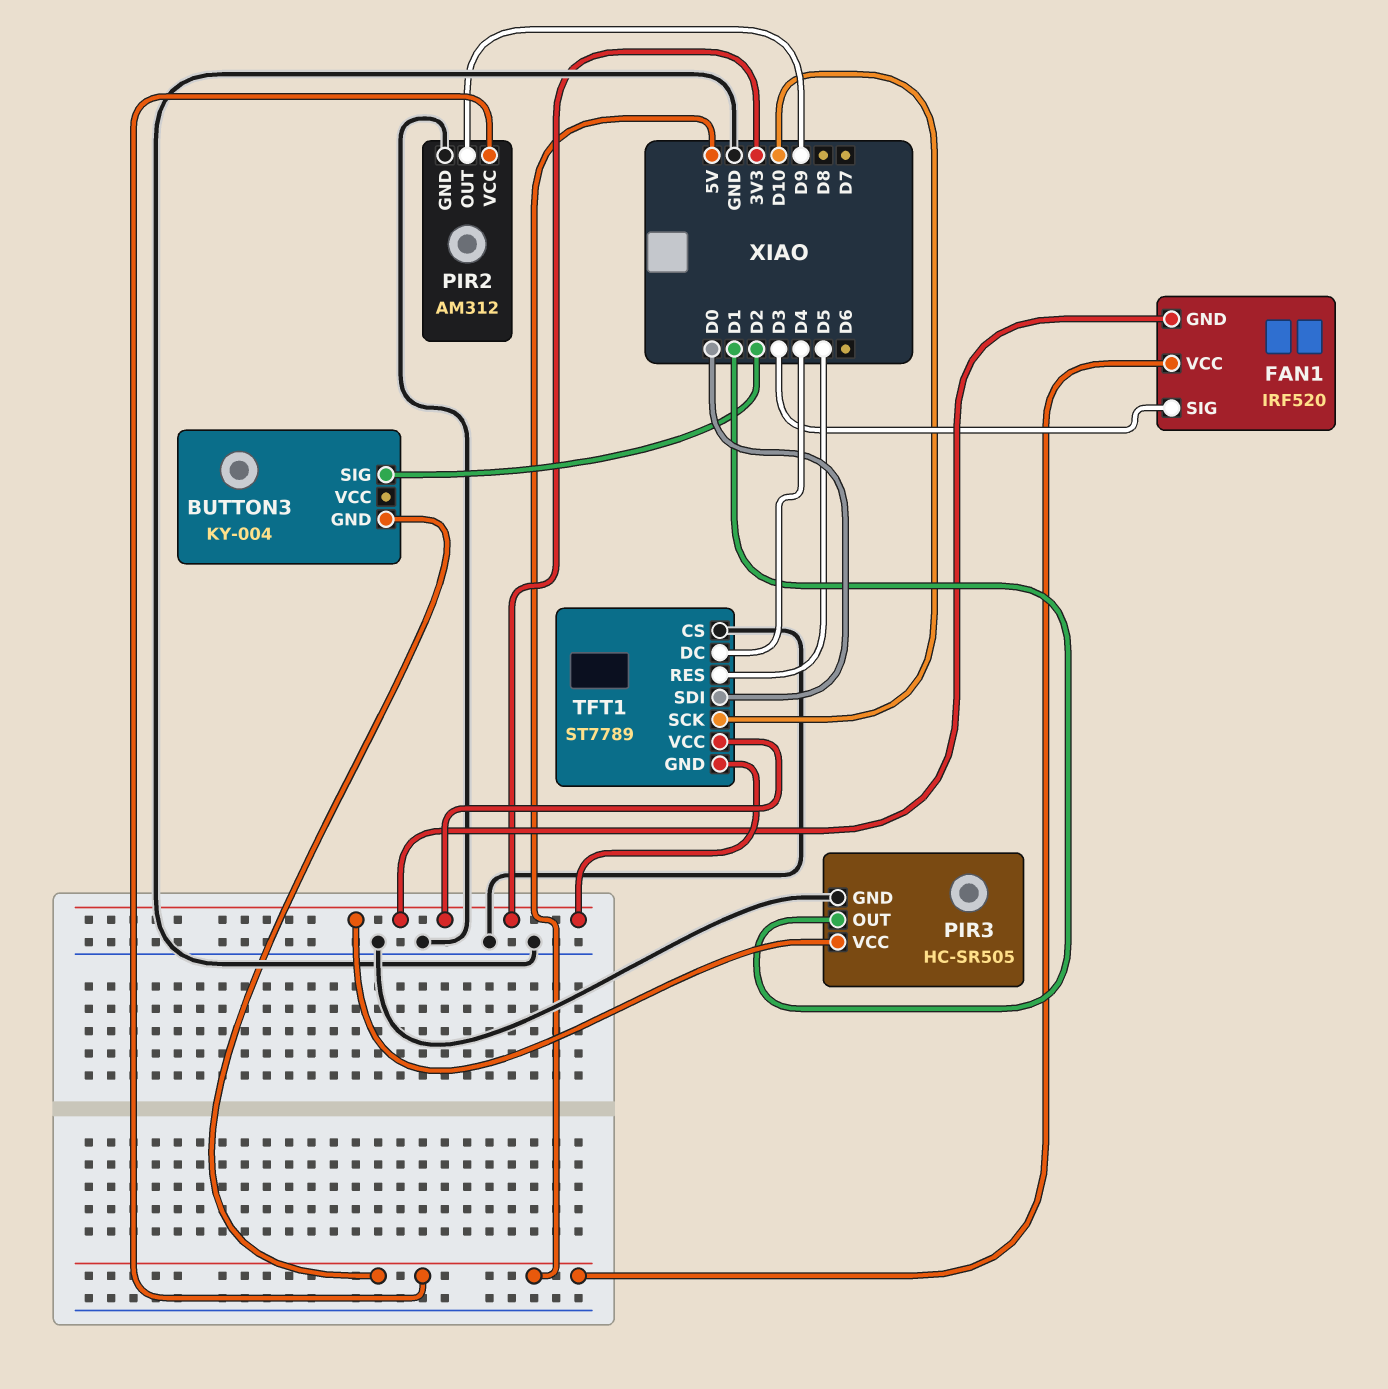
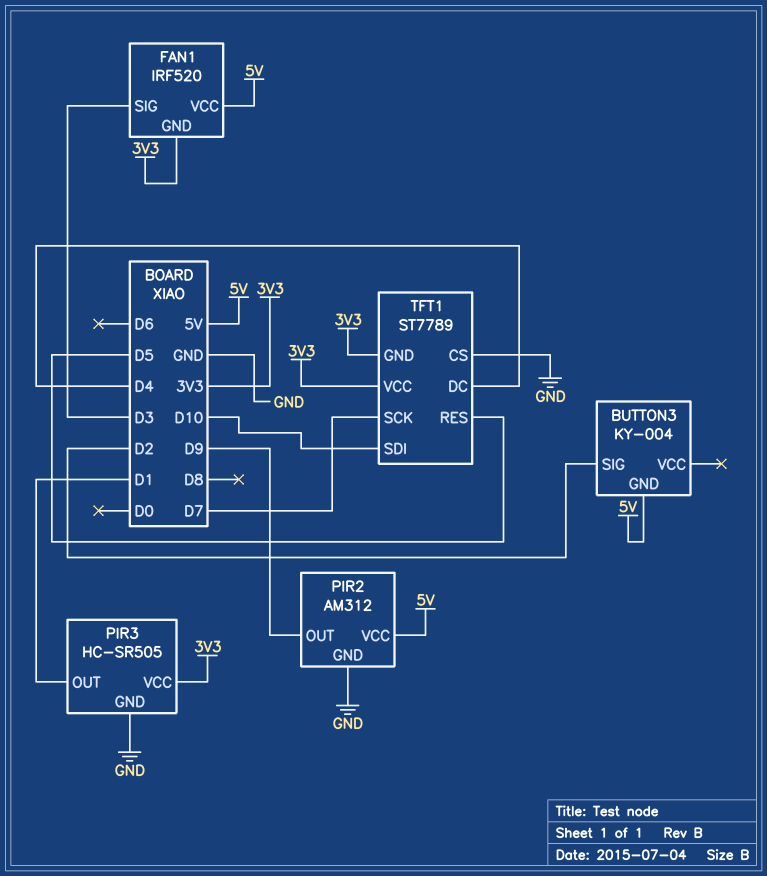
TFT1 pin SCK: D10 -> D7
TFT1 pin SDI: D0 -> D10

